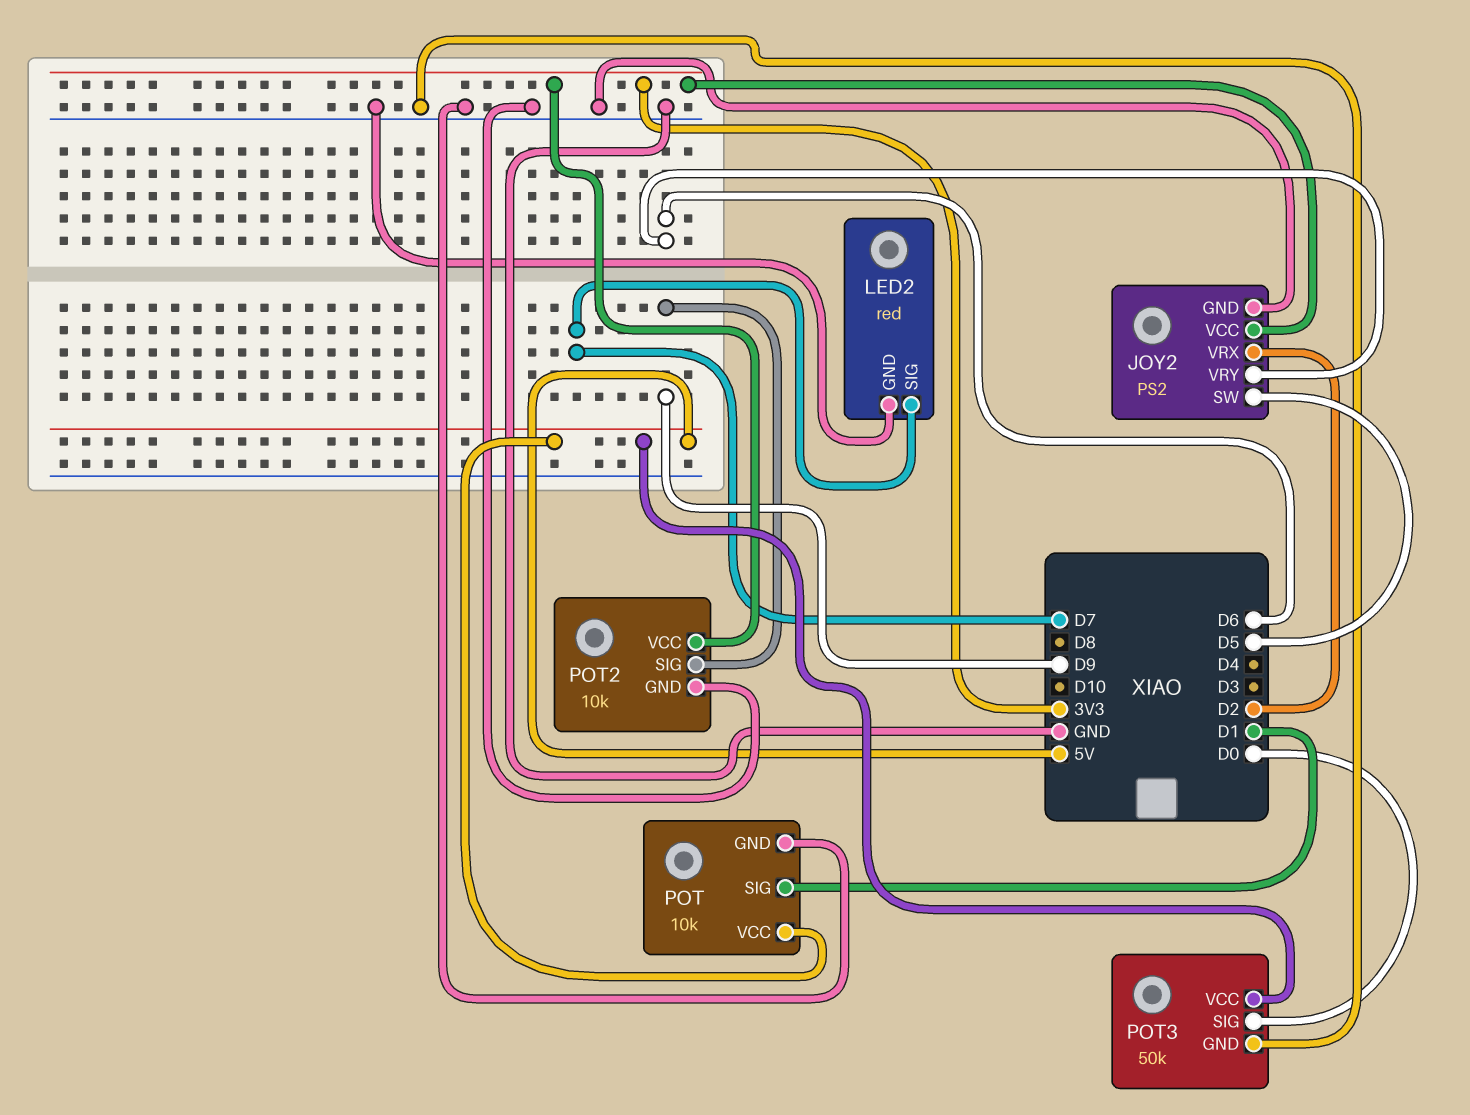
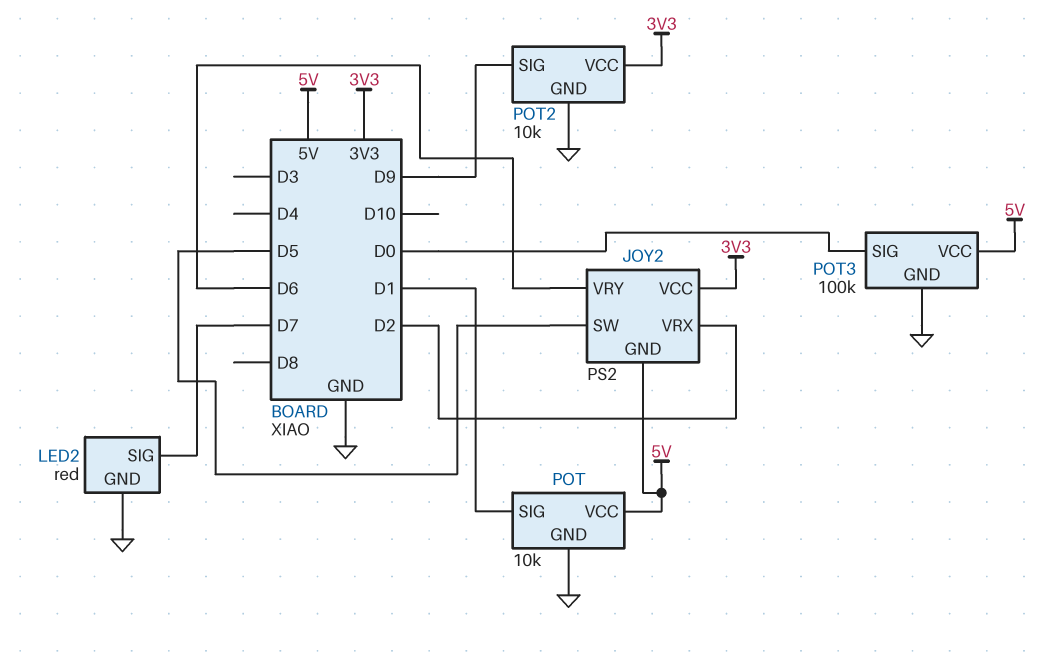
JOY2 pin GND: GND -> 5V
POT3: 50k -> 100k

